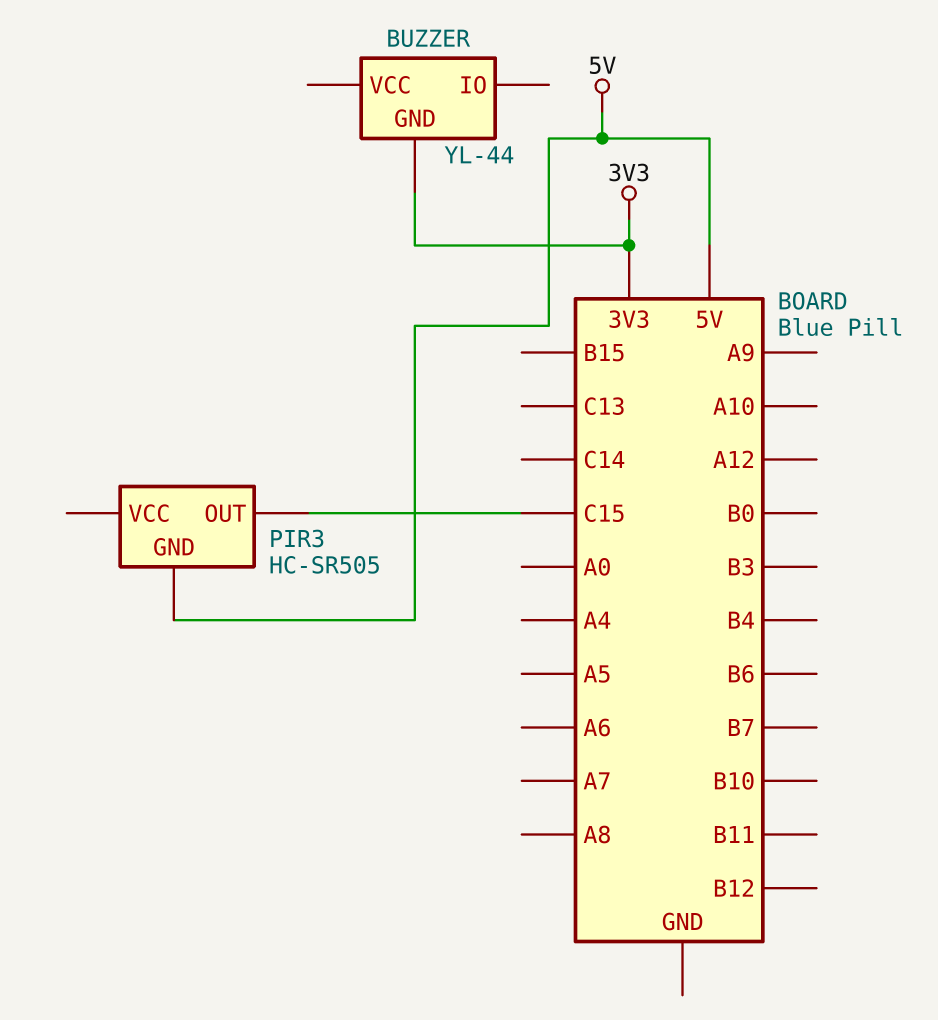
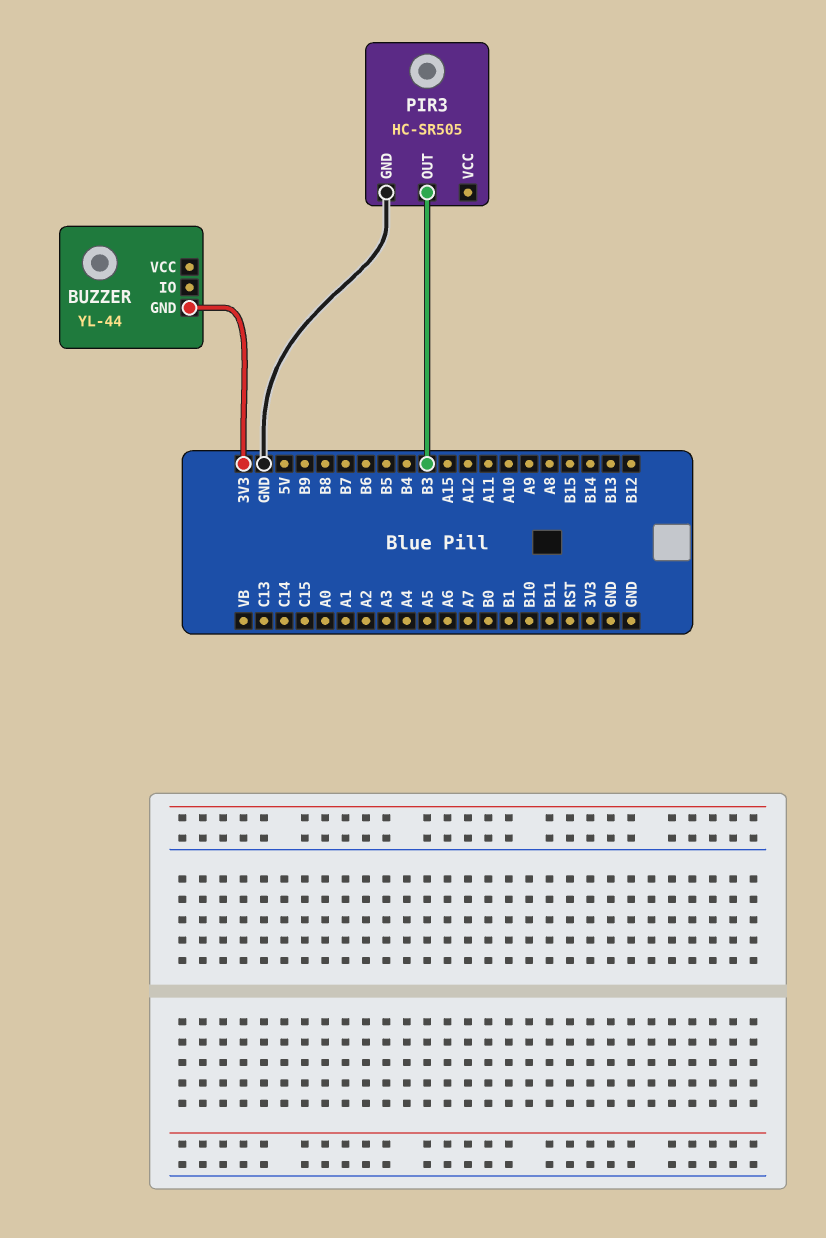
PIR3 pin GND: 5V -> GND
PIR3 pin OUT: C15 -> B3

